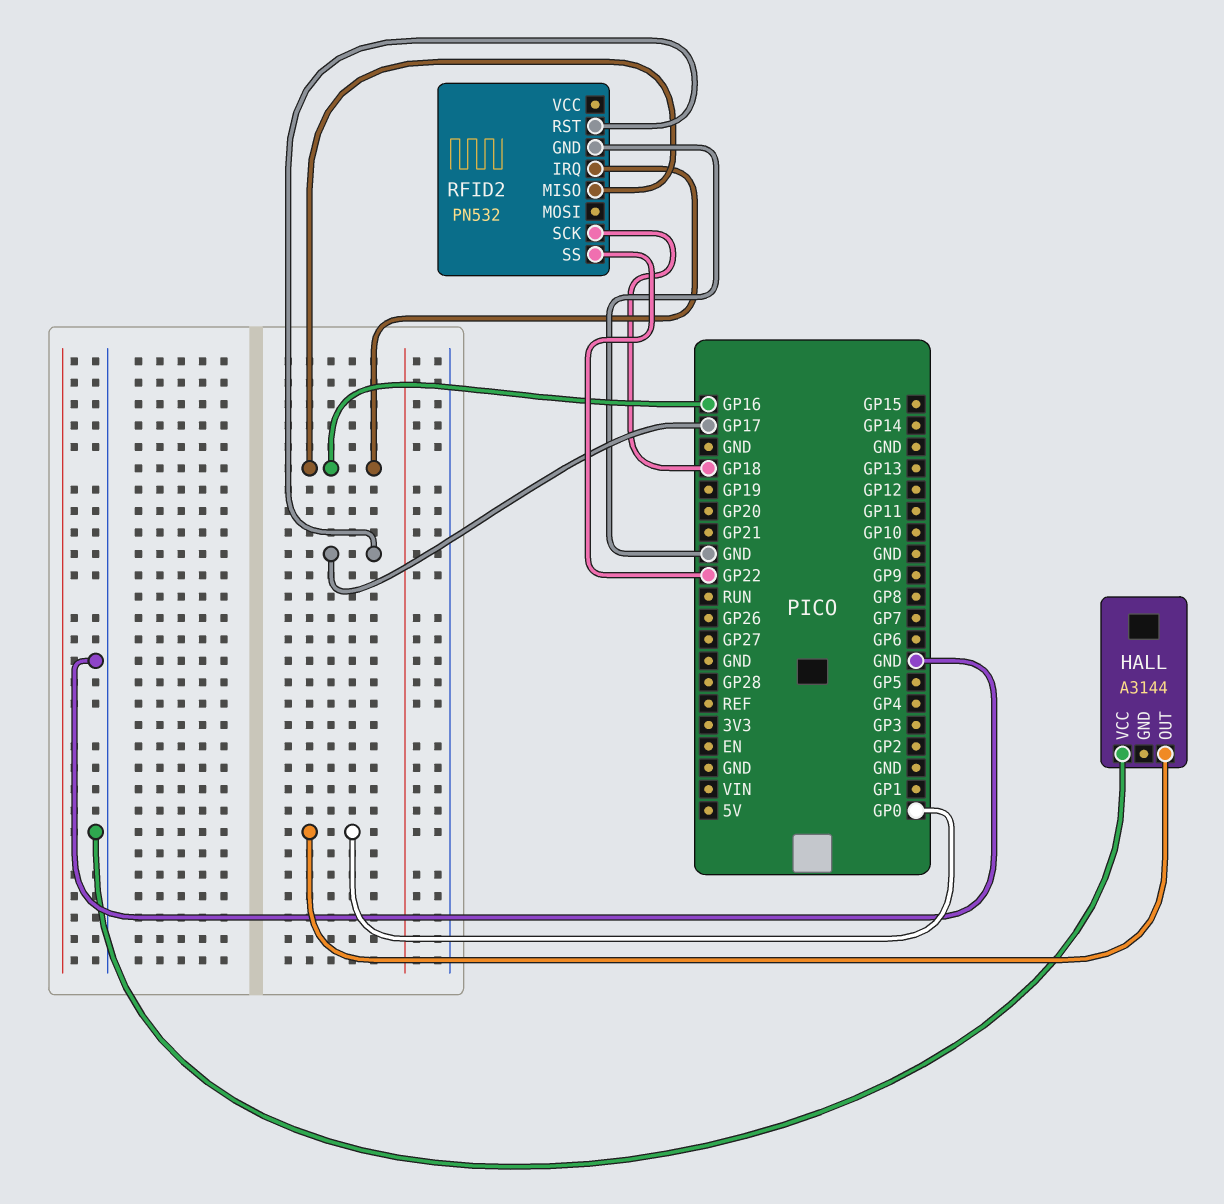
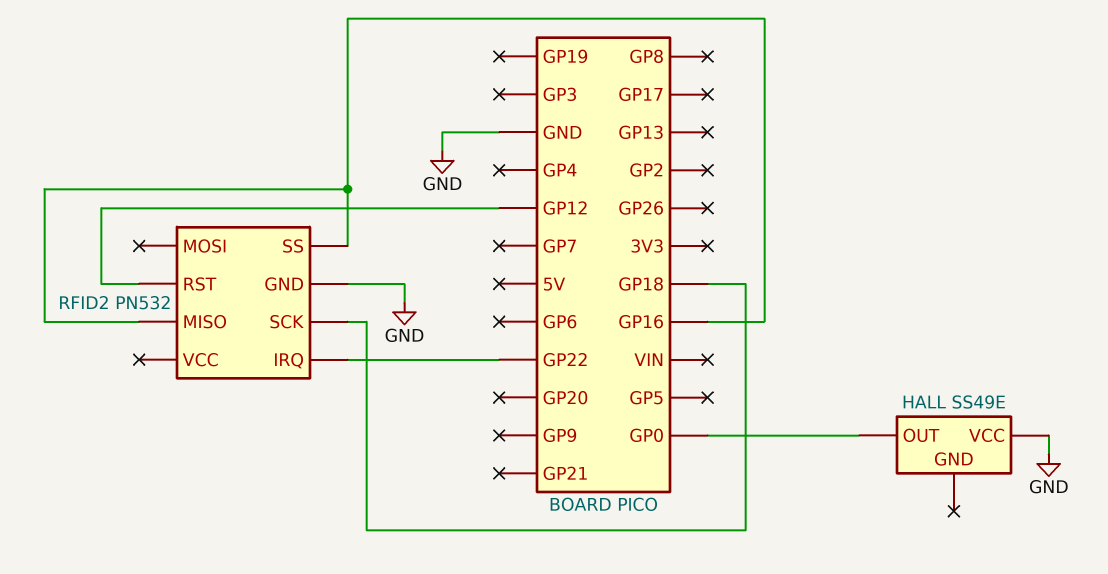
HALL: A3144 -> SS49E
RFID2 pin IRQ: GP16 -> GP22
RFID2 pin RST: GP17 -> GP12
RFID2 pin SS: GP22 -> GP16

